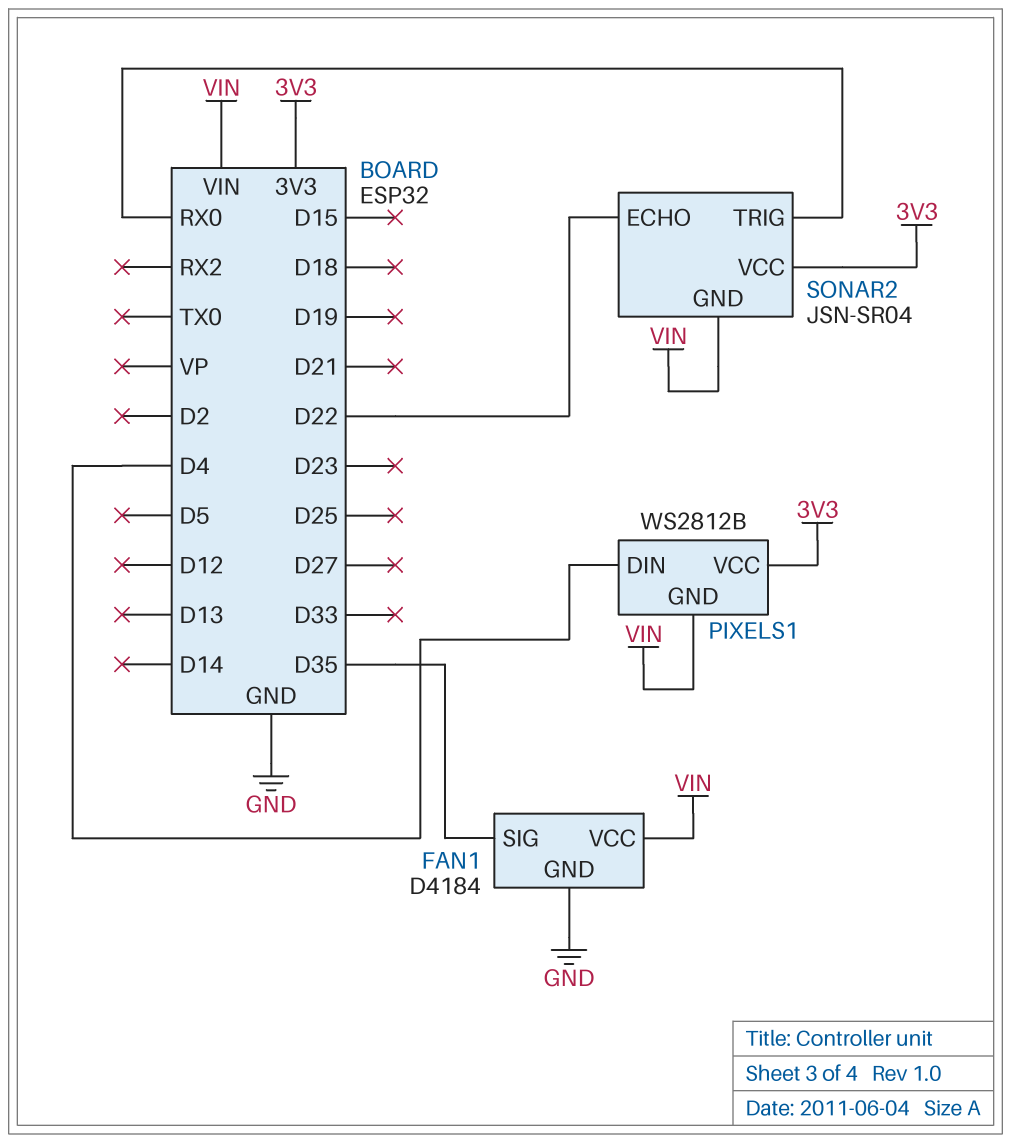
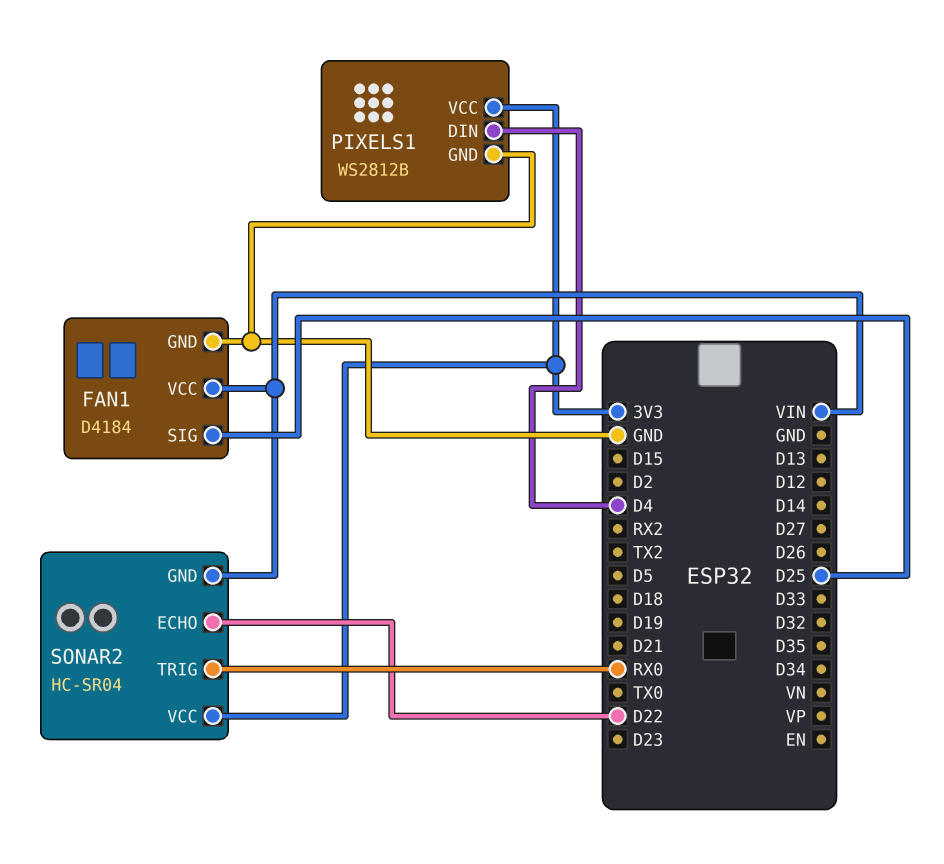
FAN1 pin SIG: D35 -> D25
PIXELS1 pin GND: VIN -> GND
SONAR2: JSN-SR04 -> HC-SR04

